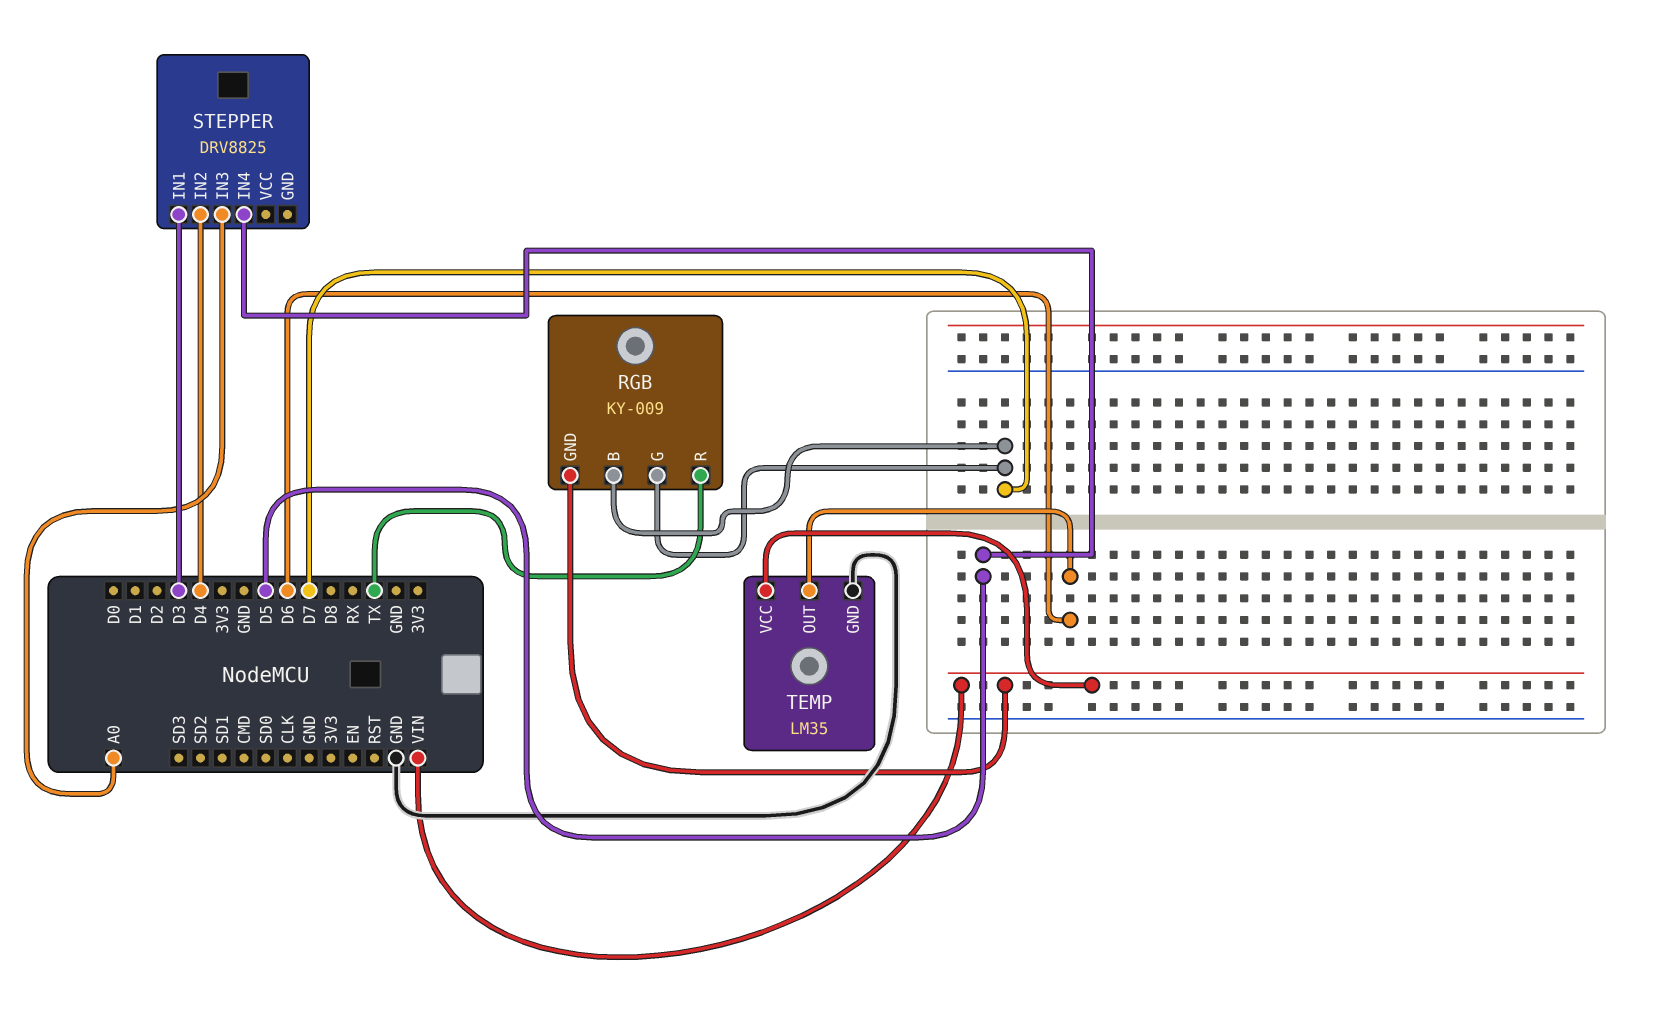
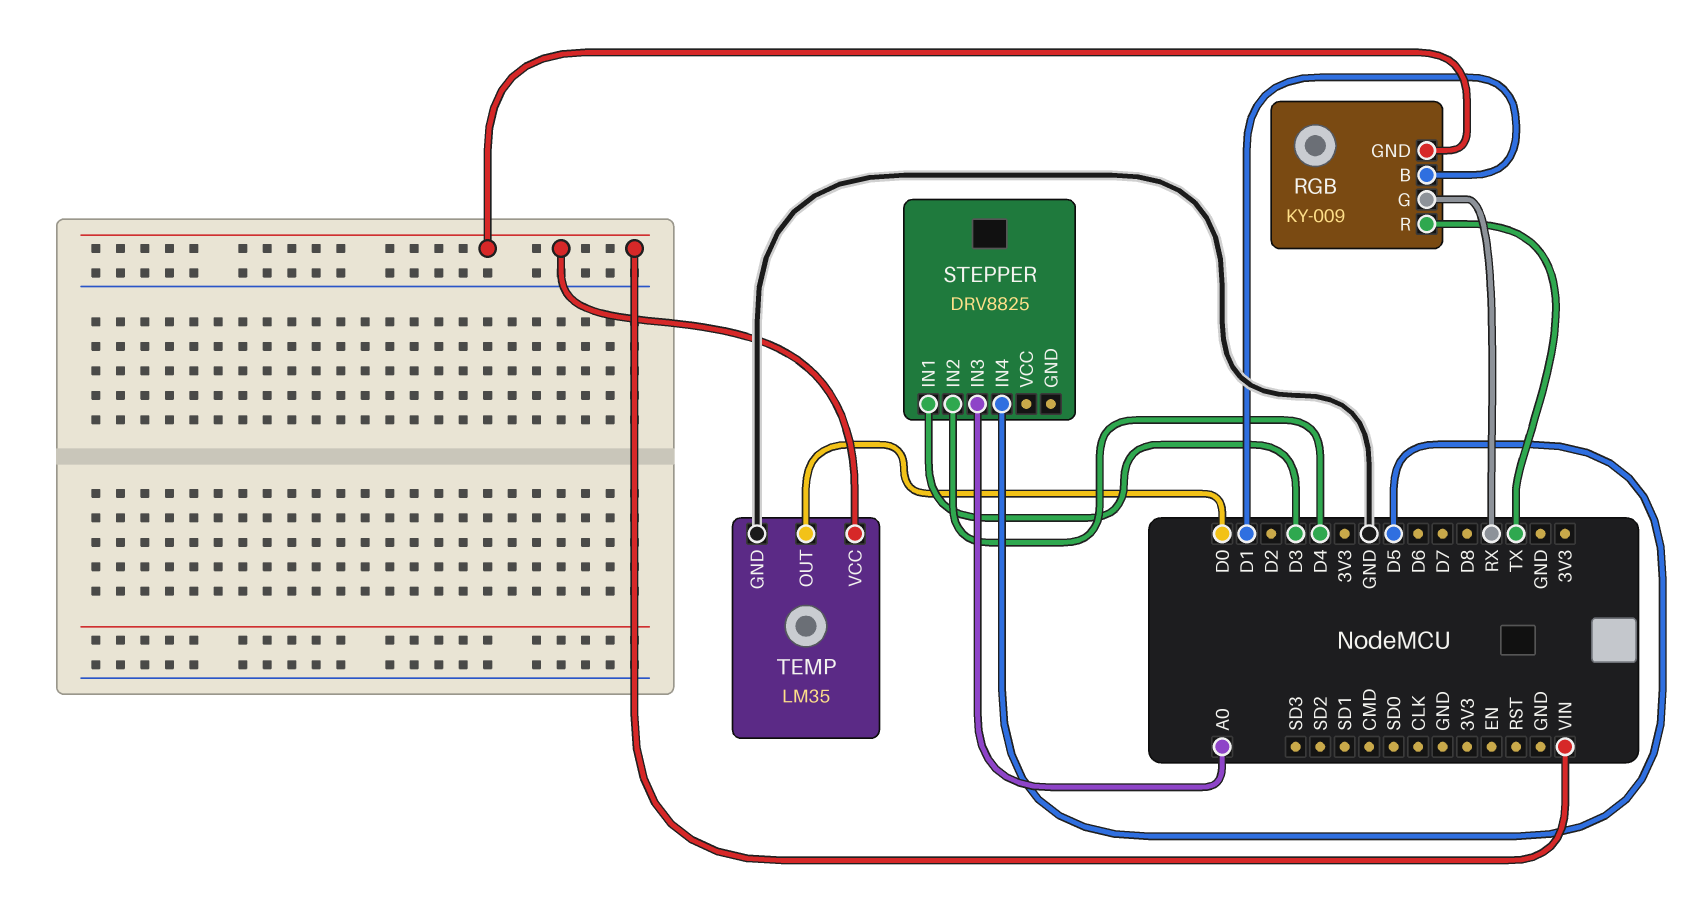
RGB pin B: D7 -> D1
RGB pin G: D7 -> RX
TEMP pin OUT: D6 -> D0

